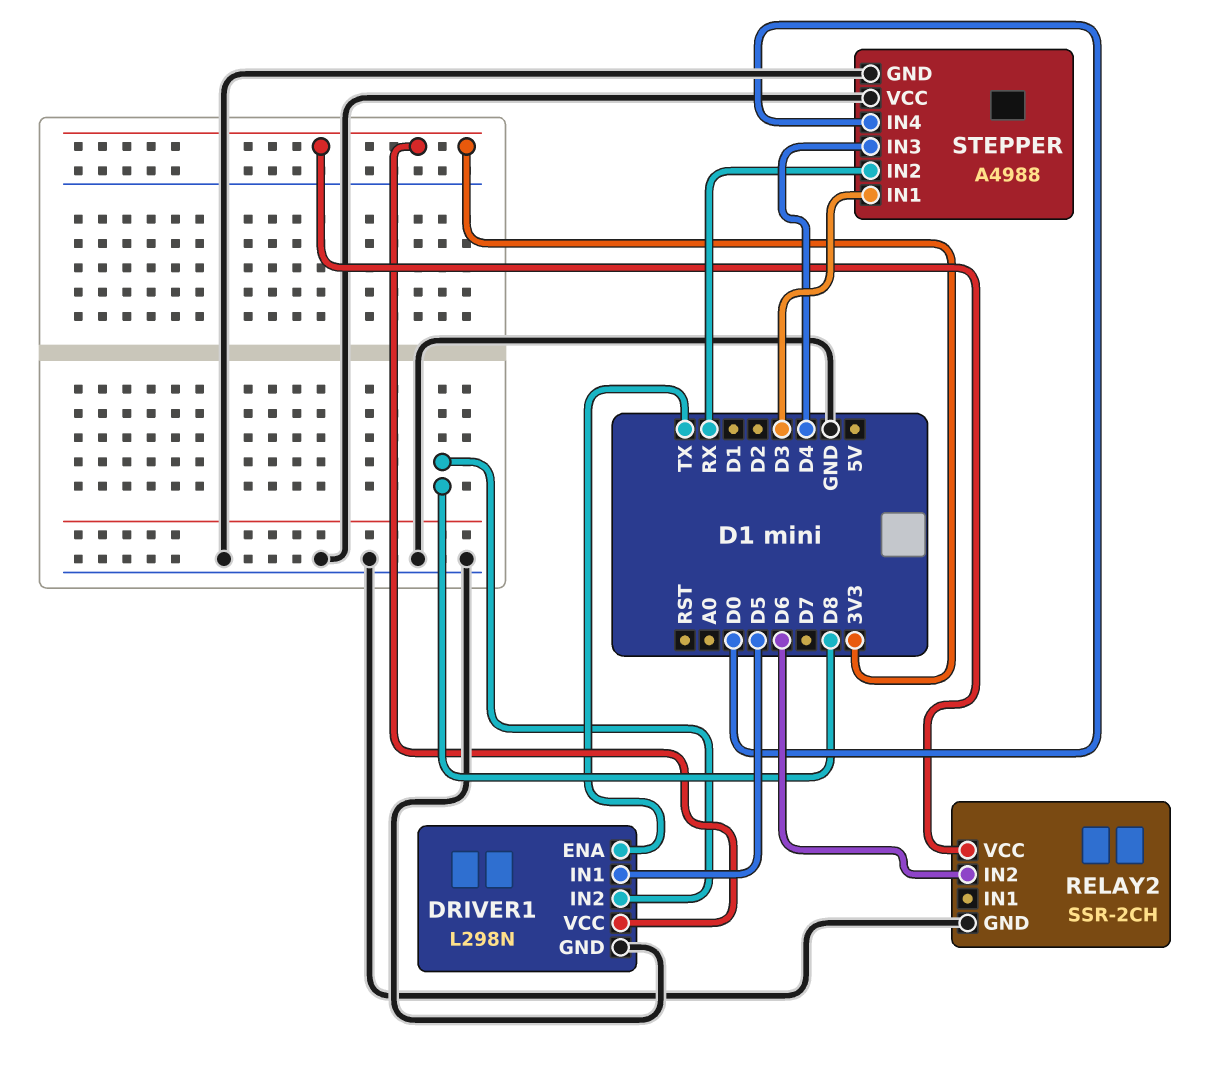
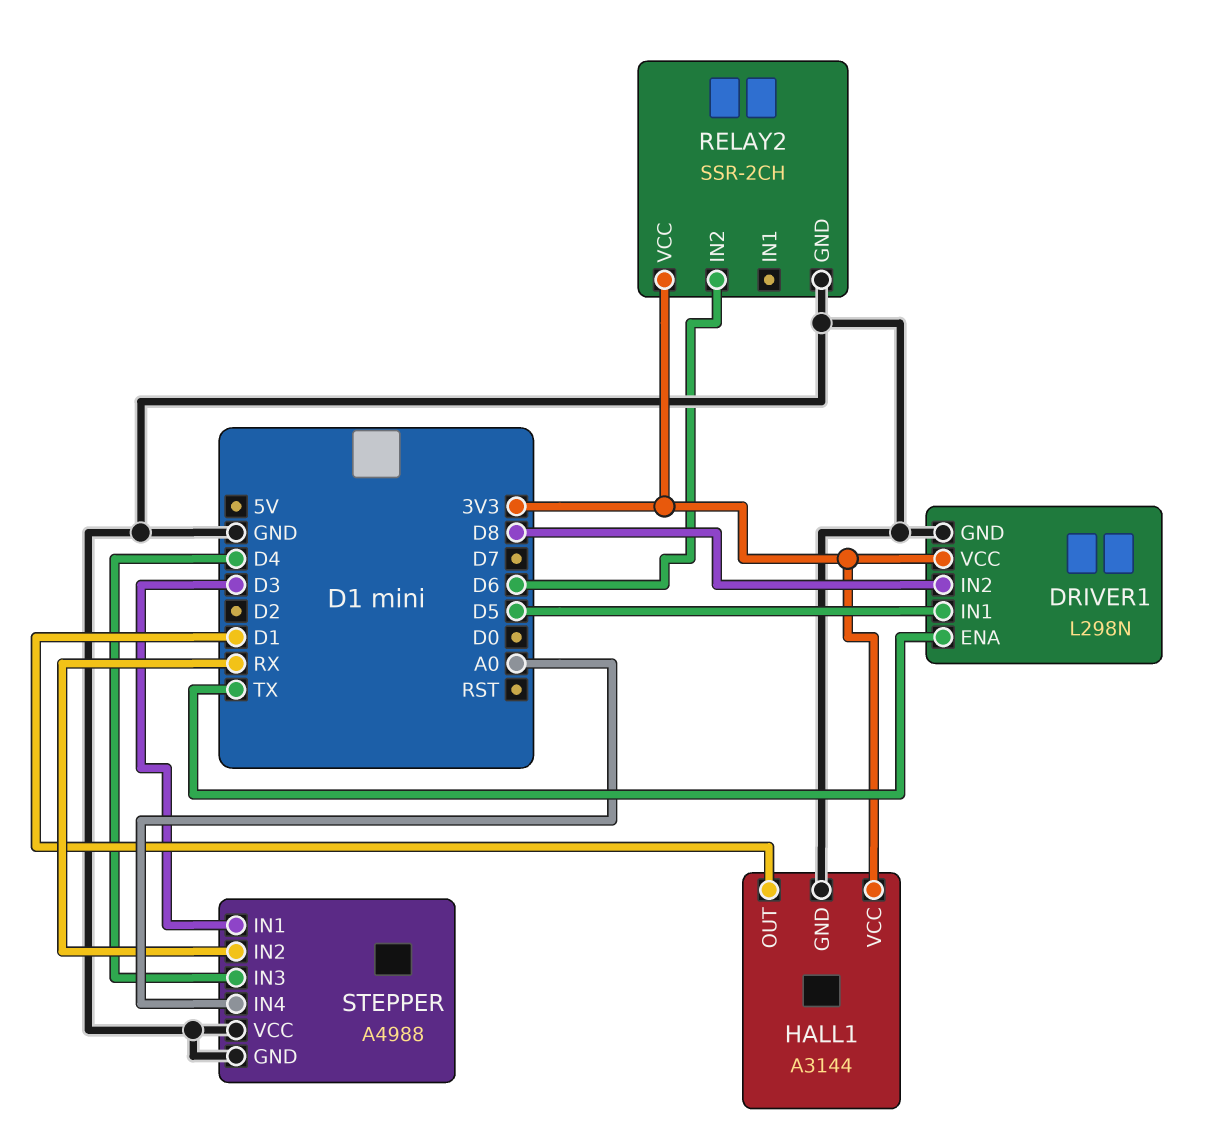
HALL1: none -> A3144
HALL1 pin GND: none -> GND
HALL1 pin OUT: none -> D1
HALL1 pin VCC: none -> 3V3
STEPPER pin IN4: D0 -> A0

